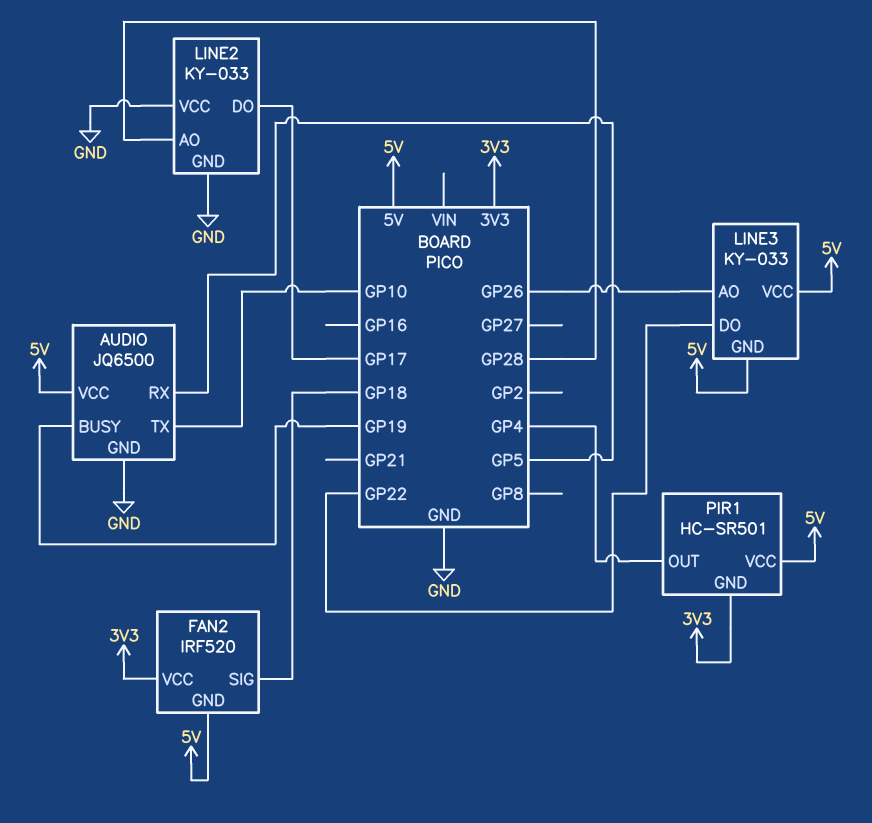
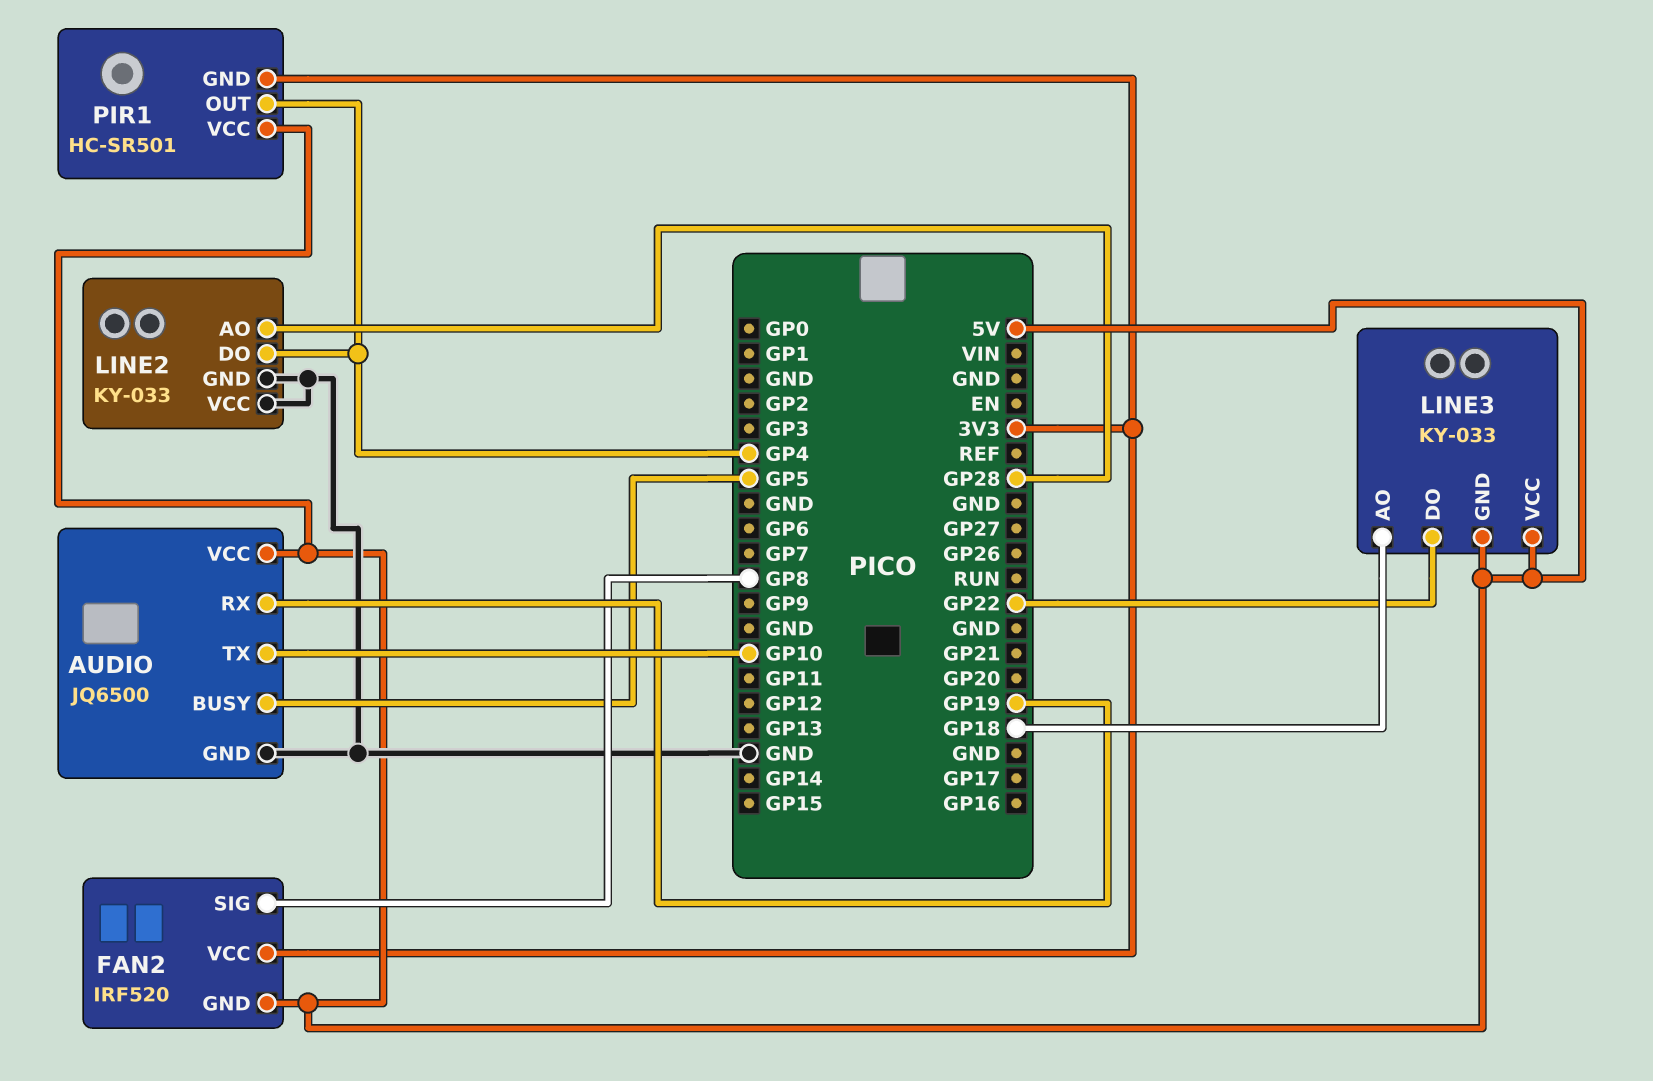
AUDIO pin BUSY: GP19 -> GP5
AUDIO pin RX: GP5 -> GP19
FAN2 pin SIG: GP18 -> GP8
LINE2 pin DO: GP17 -> GP4
LINE3 pin AO: GP26 -> GP18

